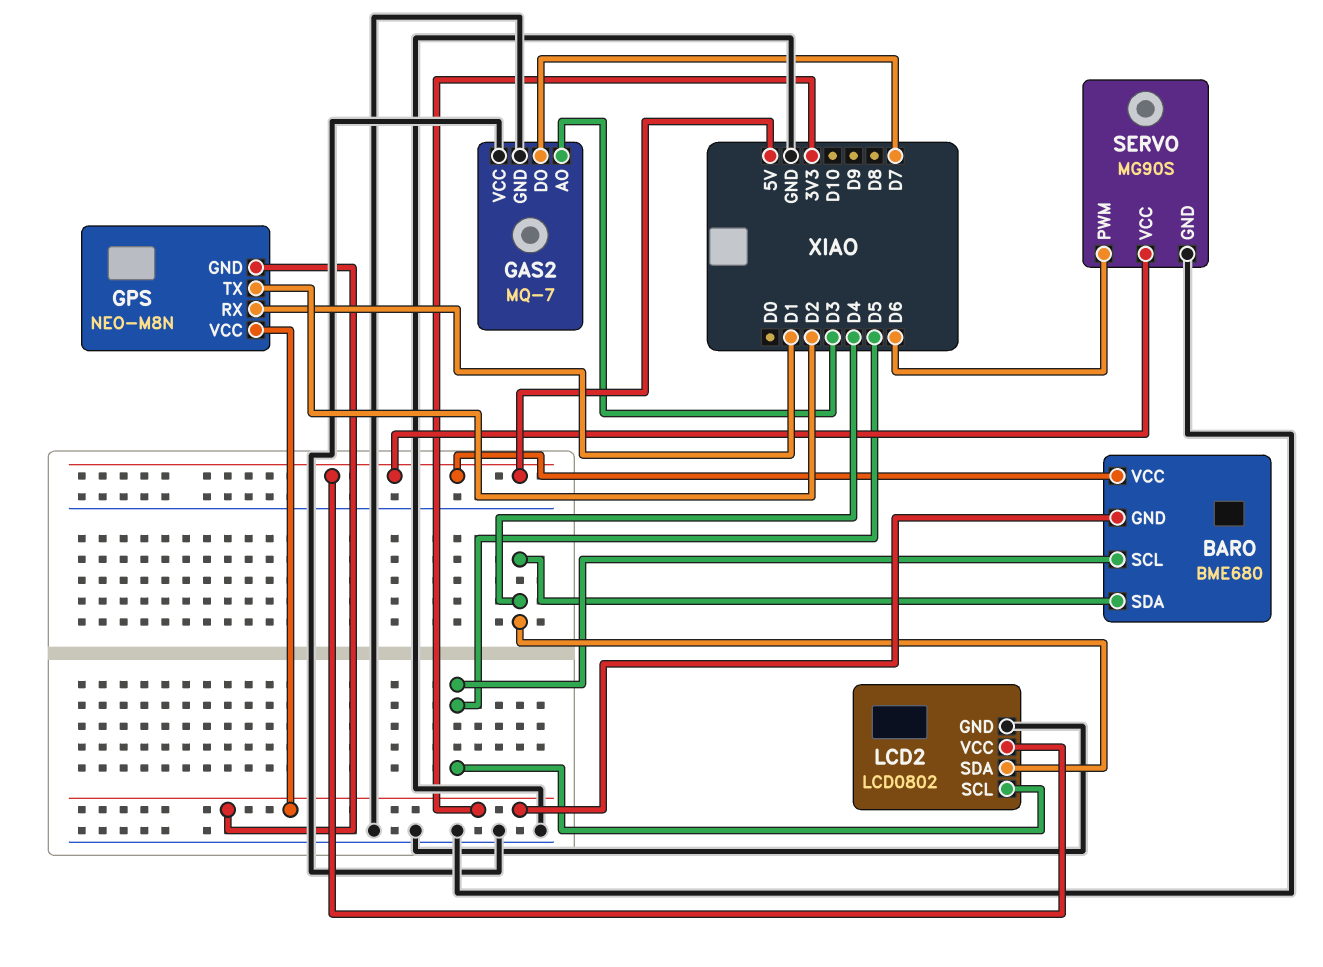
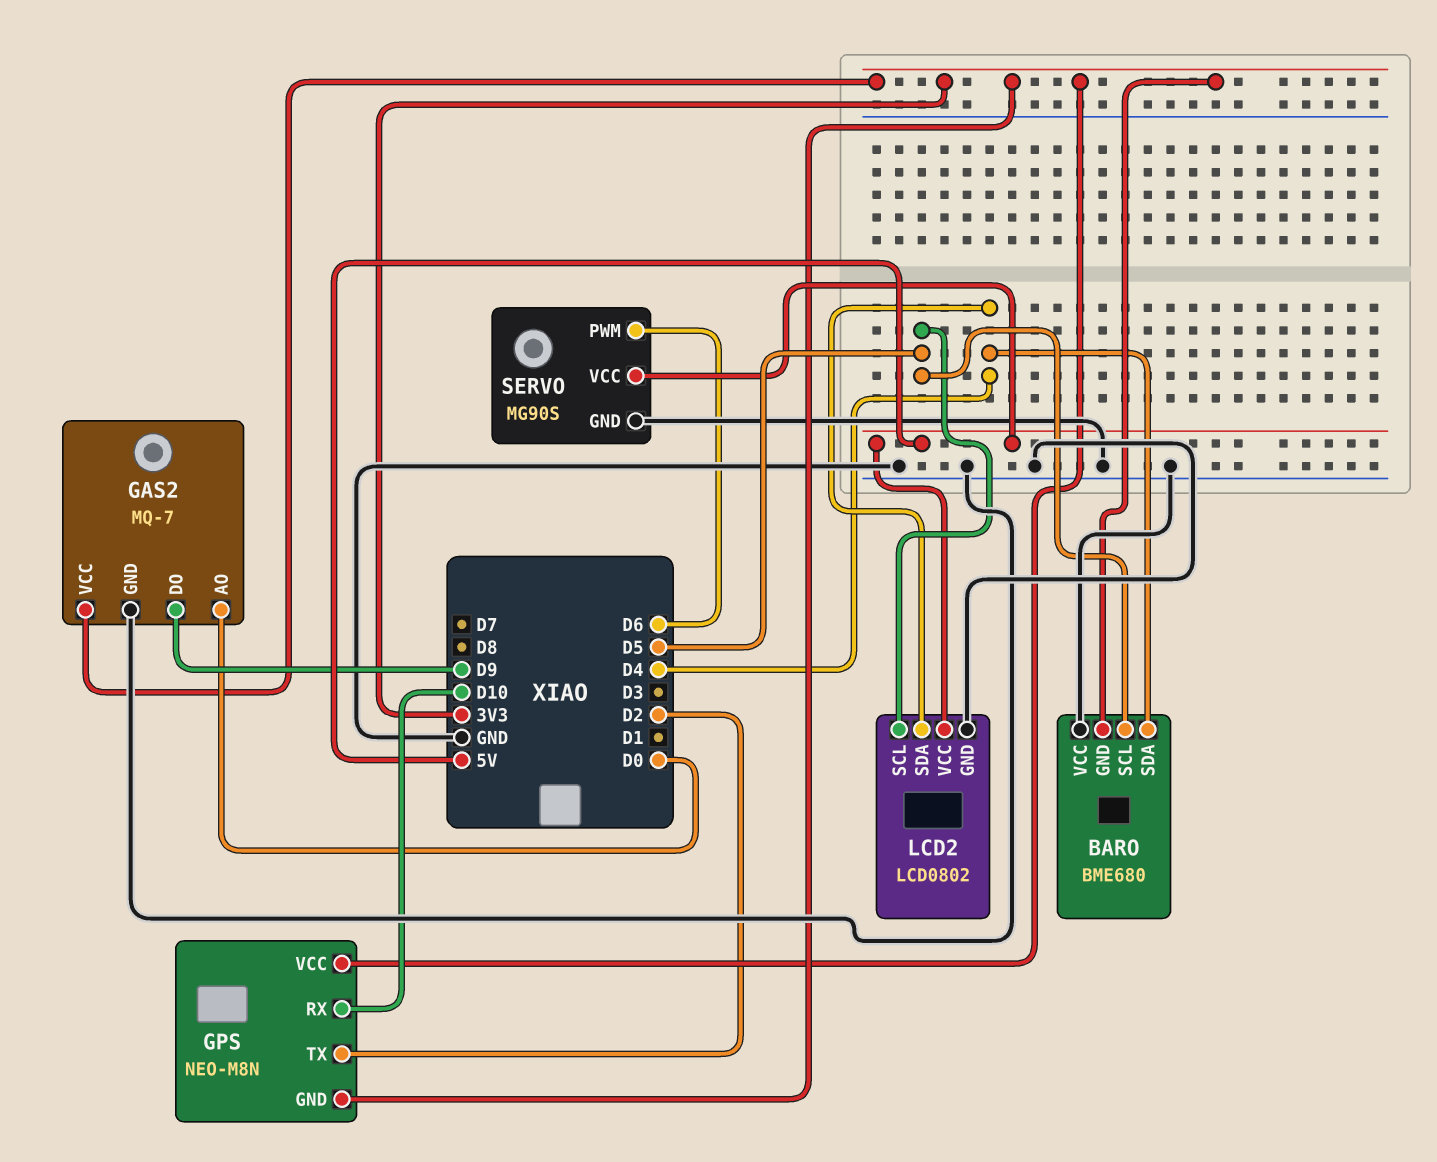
BARO pin VCC: 5V -> GND
GAS2 pin AO: D3 -> D0
GAS2 pin DO: D7 -> D9
GAS2 pin VCC: GND -> 3V3
GPS pin RX: D1 -> D10

